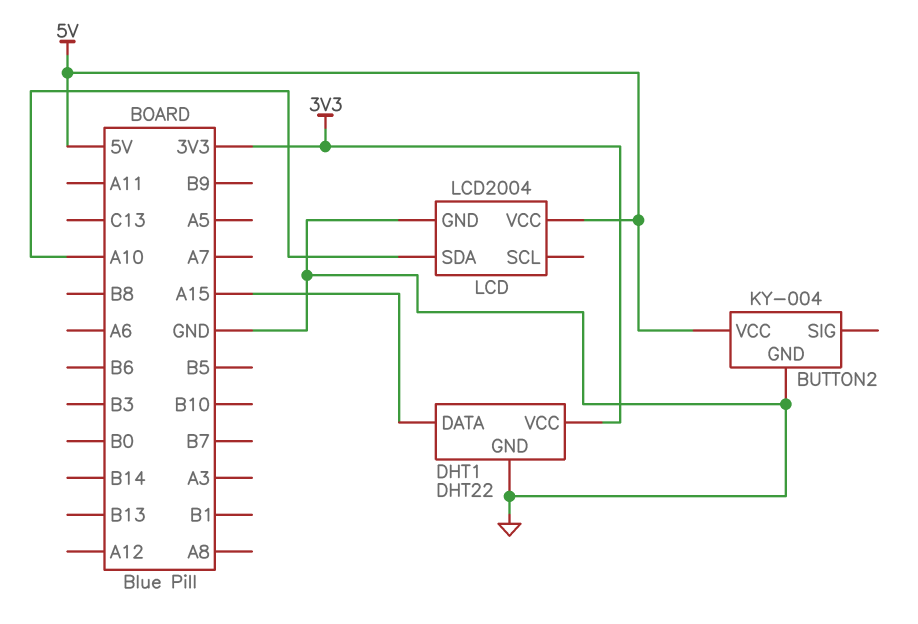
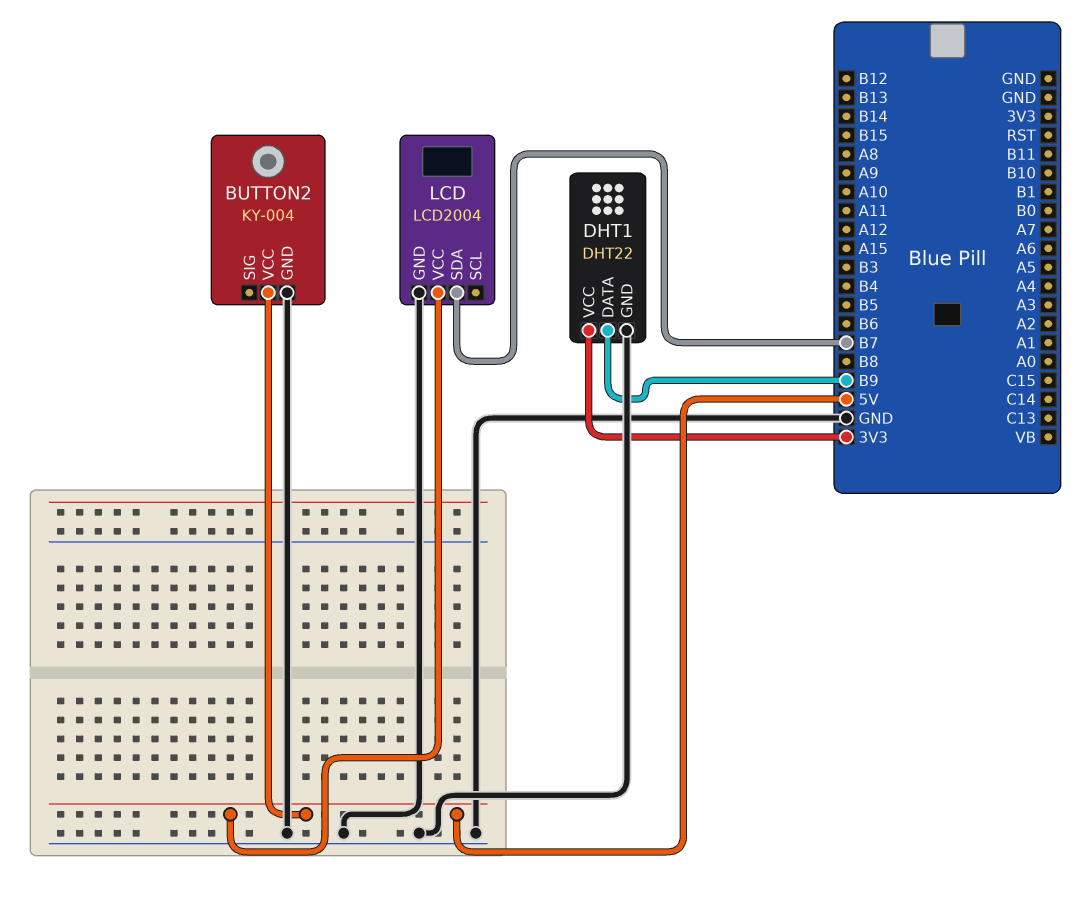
DHT1 pin DATA: A15 -> B9
LCD pin SDA: A10 -> B7

